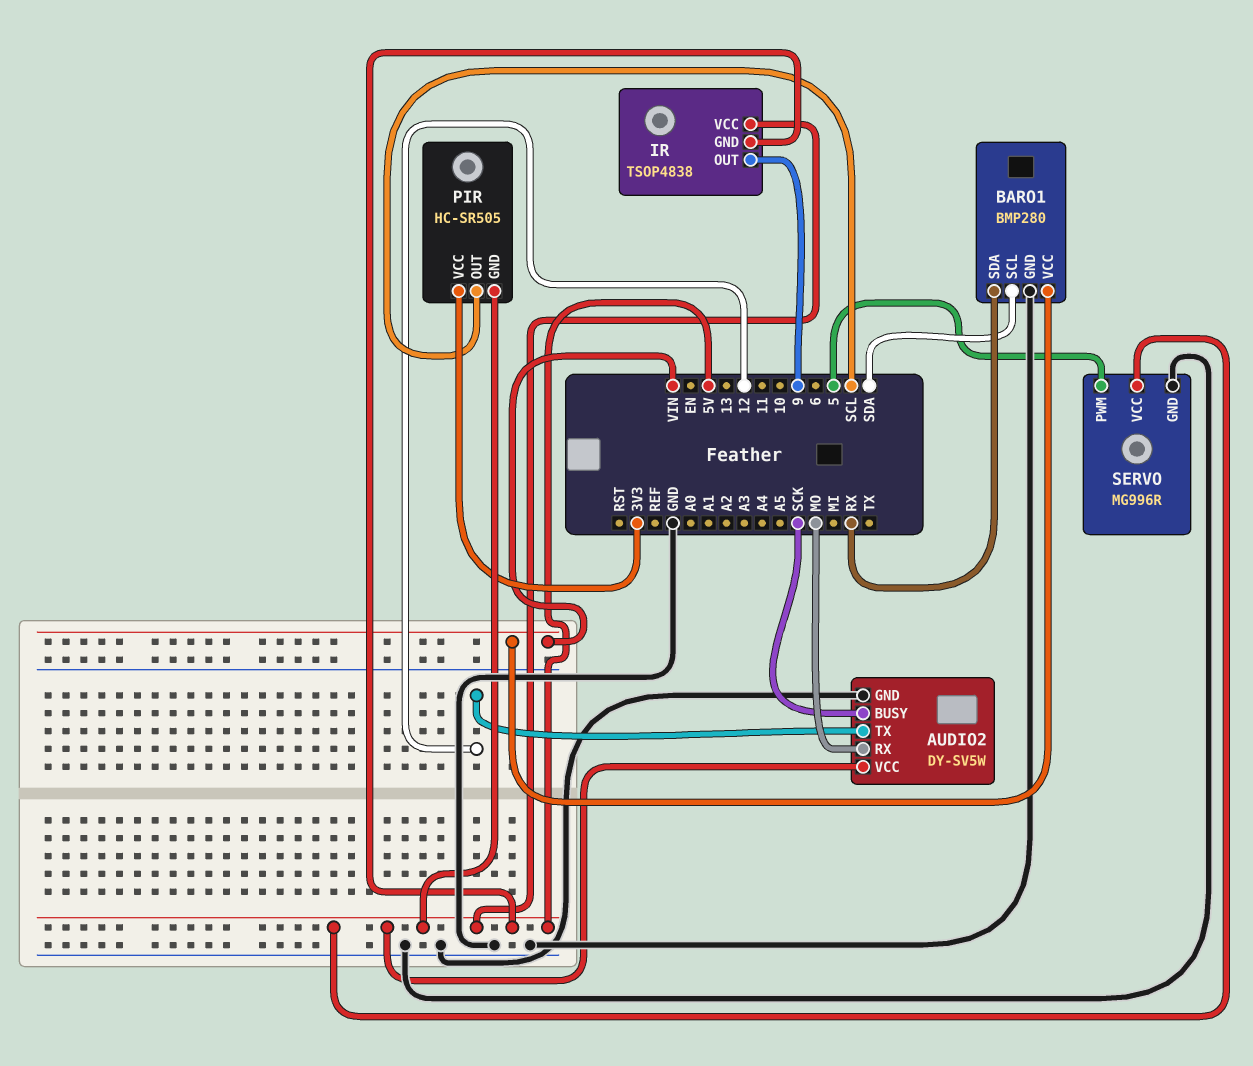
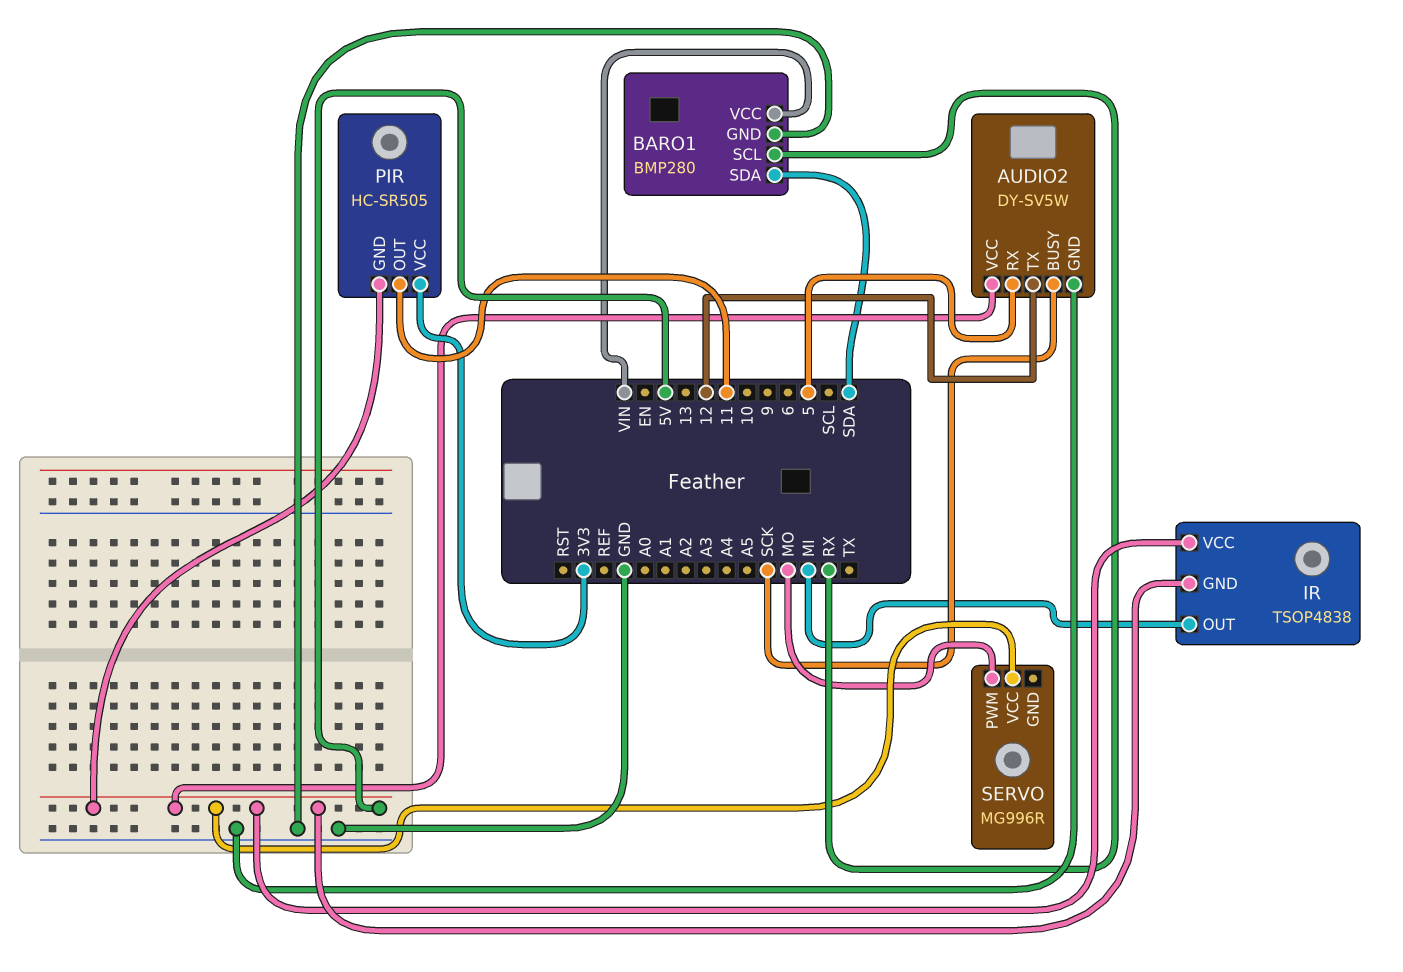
AUDIO2 pin RX: MO -> 5
BARO1 pin SCL: SDA -> RX
BARO1 pin SDA: RX -> SDA
IR pin OUT: 9 -> MI
PIR pin OUT: SCL -> 11
SERVO pin GND: GND -> none
SERVO pin PWM: 5 -> MO

